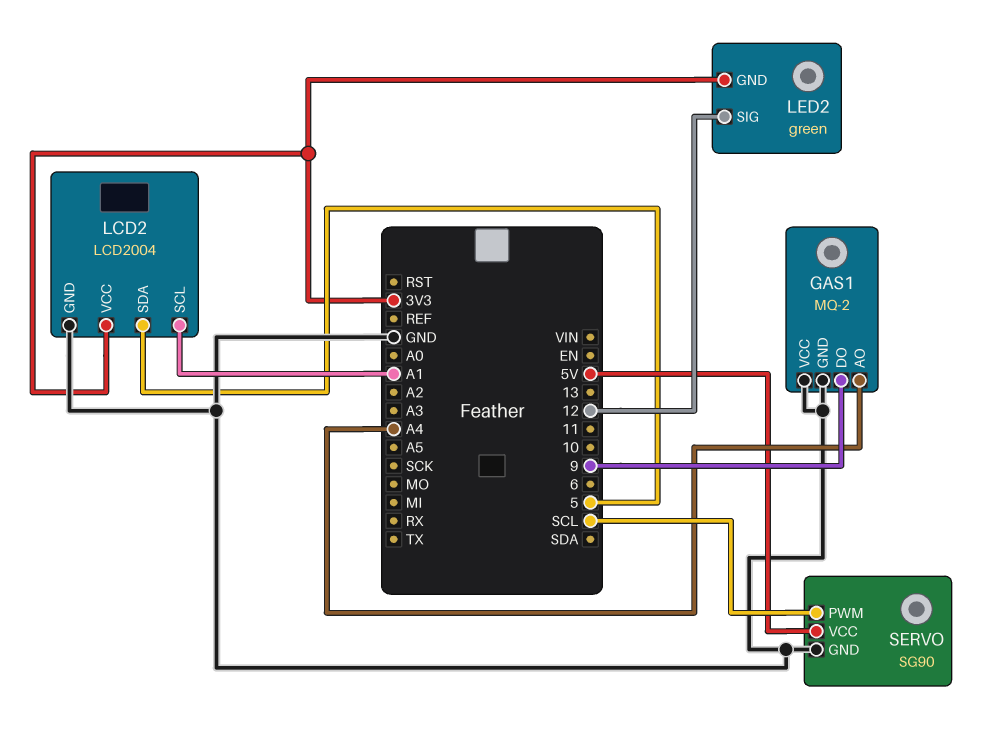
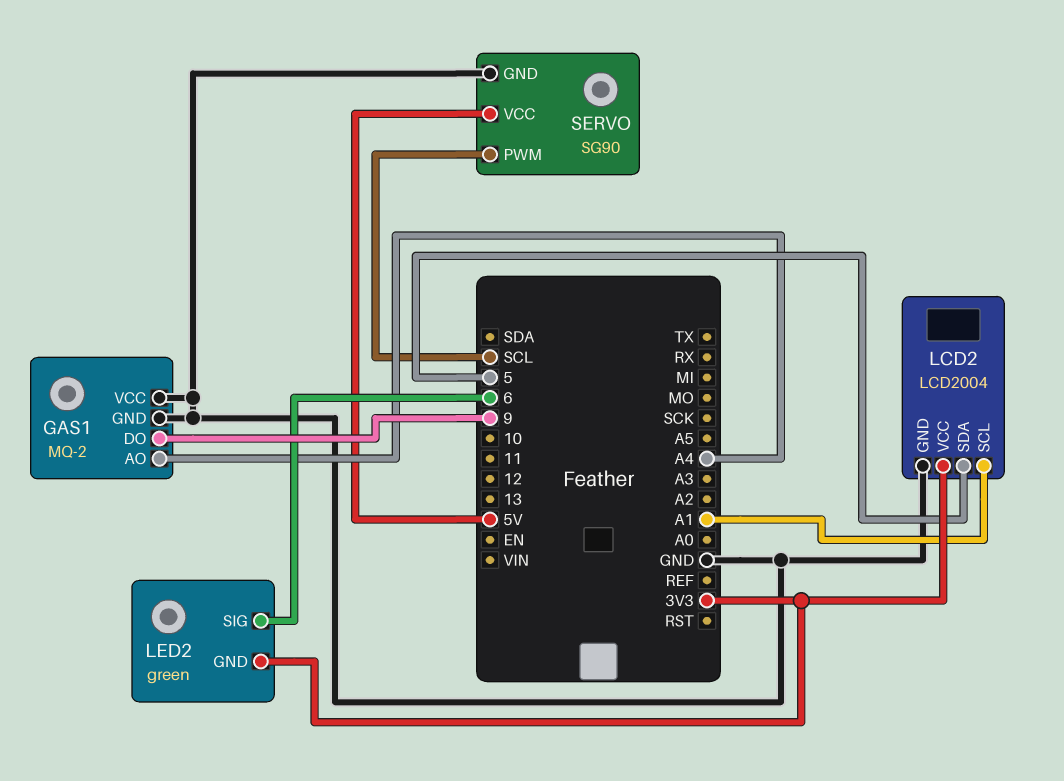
LED2 pin SIG: 12 -> 6

